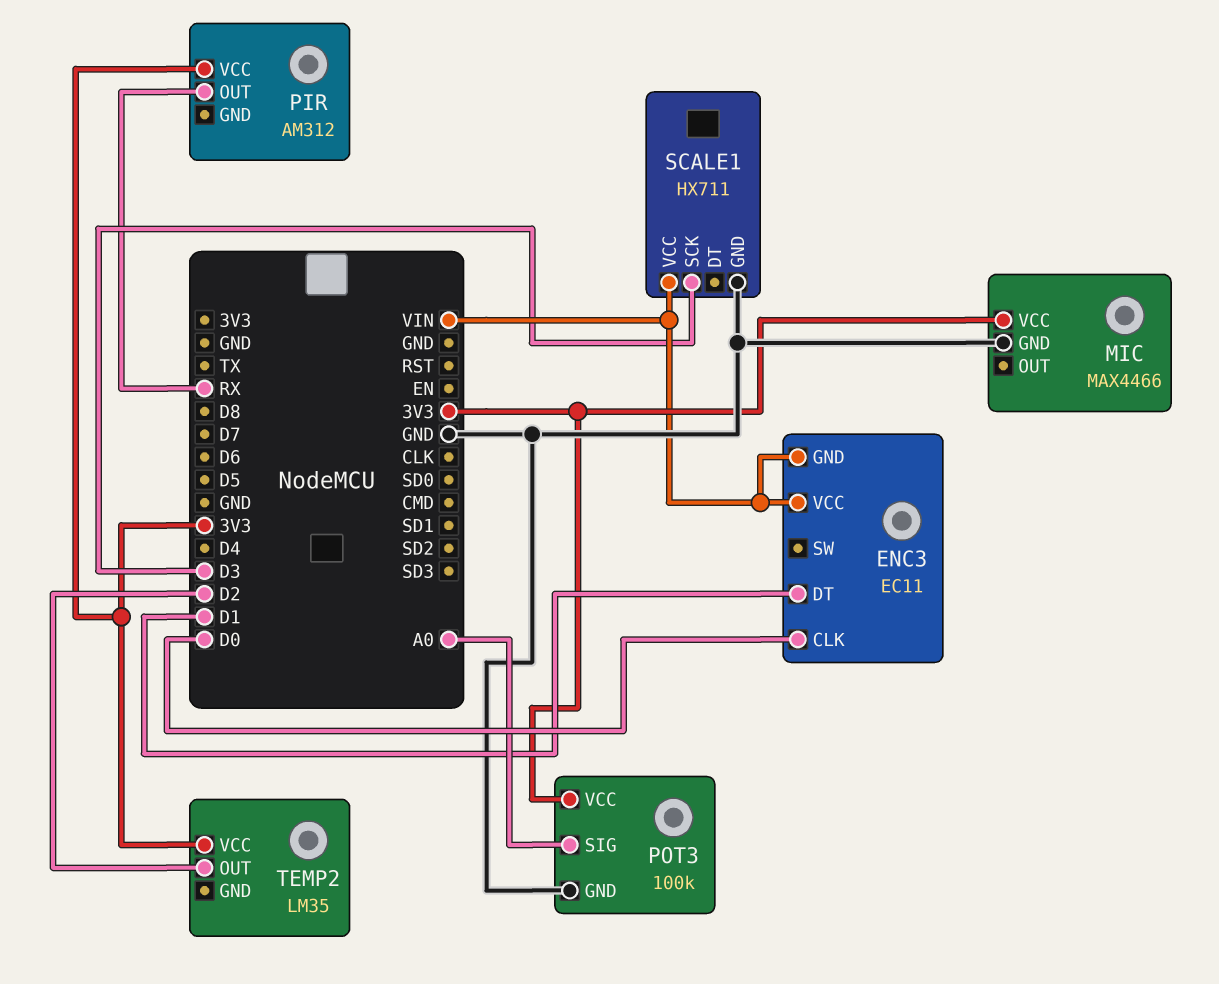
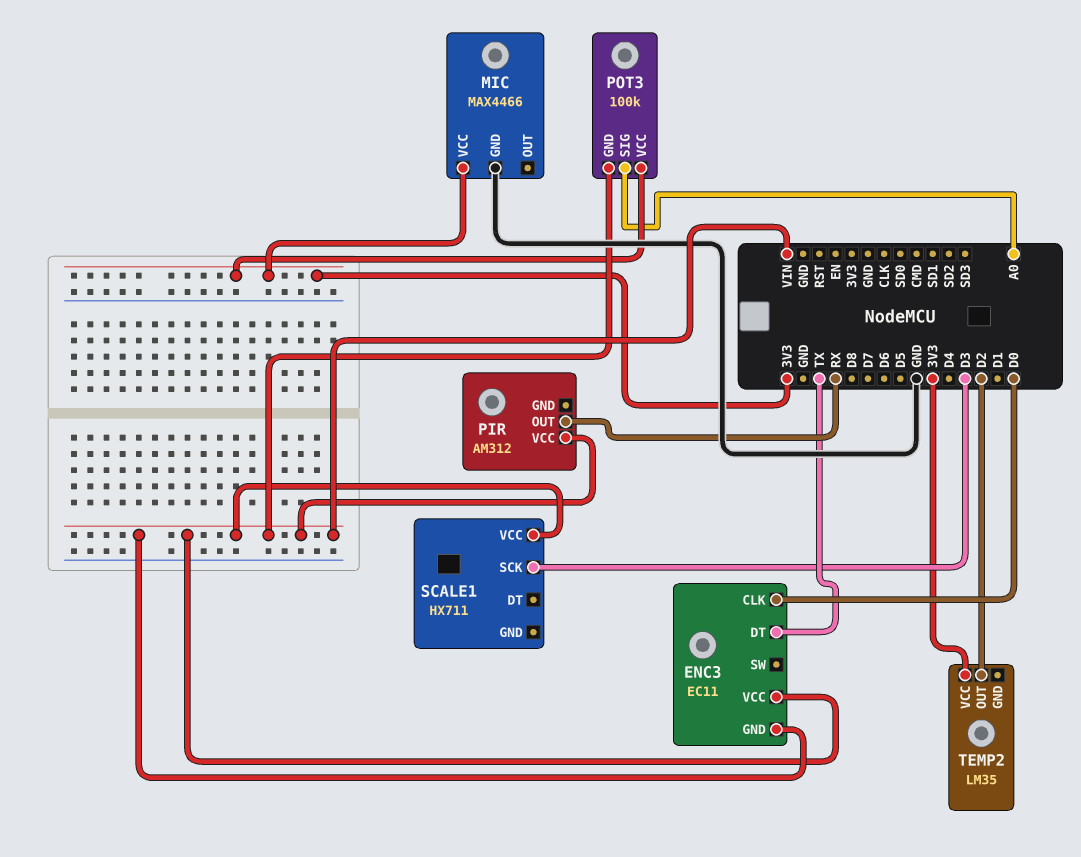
ENC3 pin DT: D1 -> TX
PIR pin VCC: 3V3 -> VIN
POT3 pin GND: GND -> VIN
SCALE1 pin GND: GND -> none

